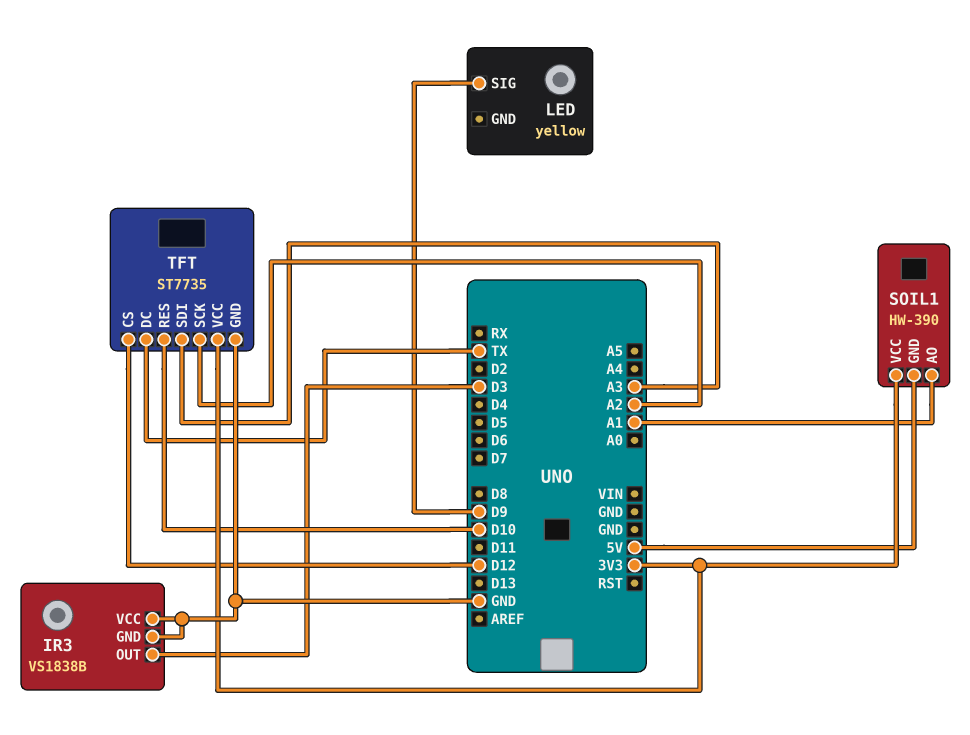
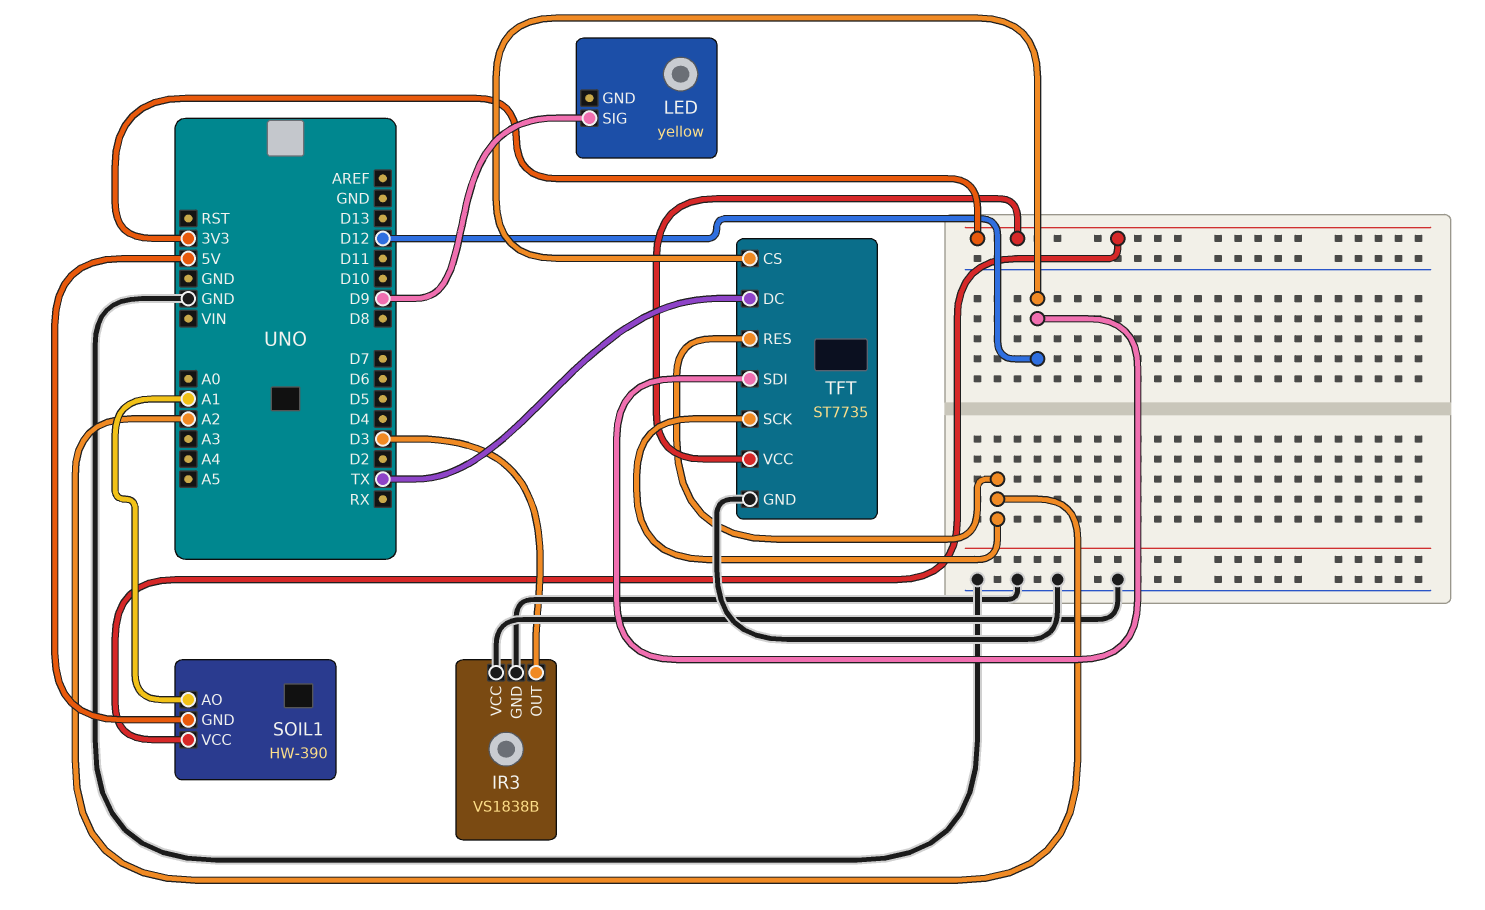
TFT pin RES: D10 -> A2
TFT pin SDI: A3 -> D12

